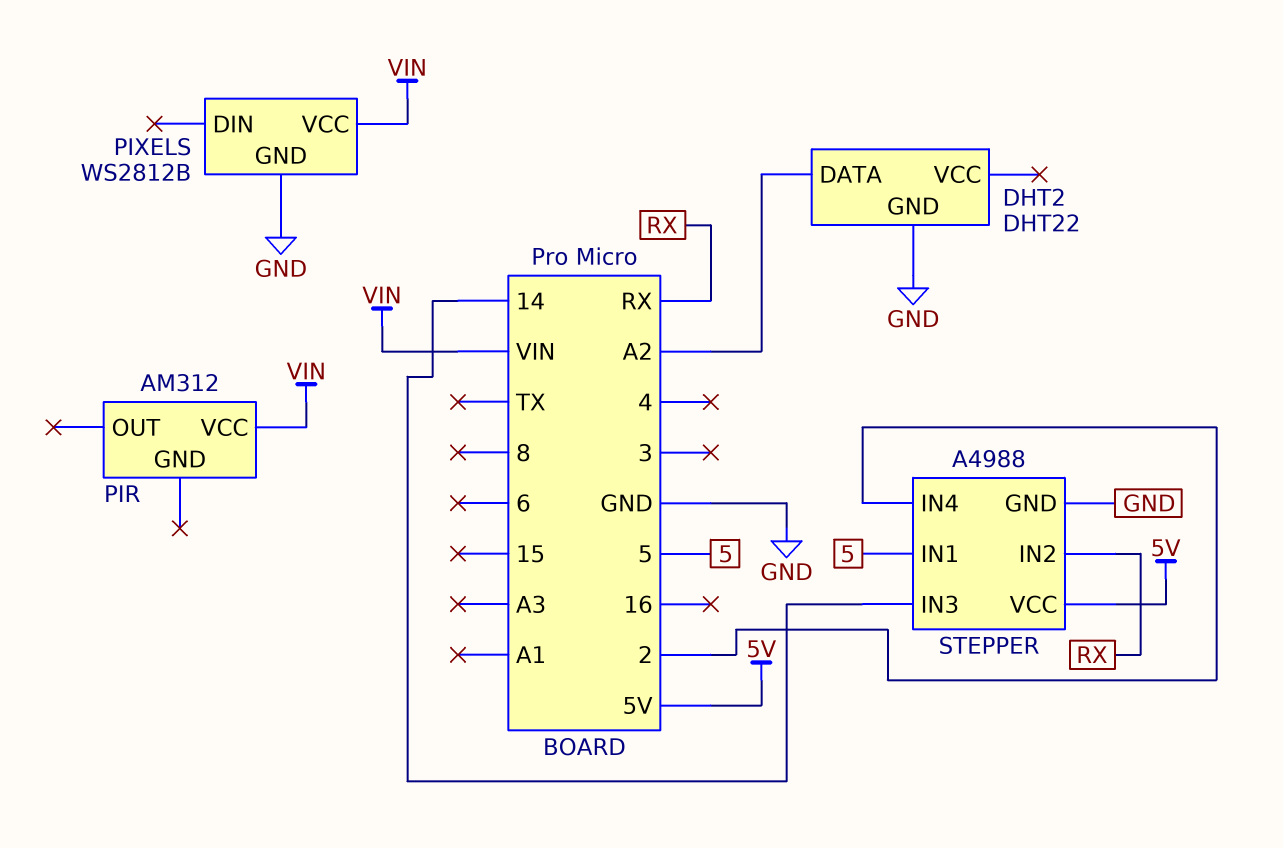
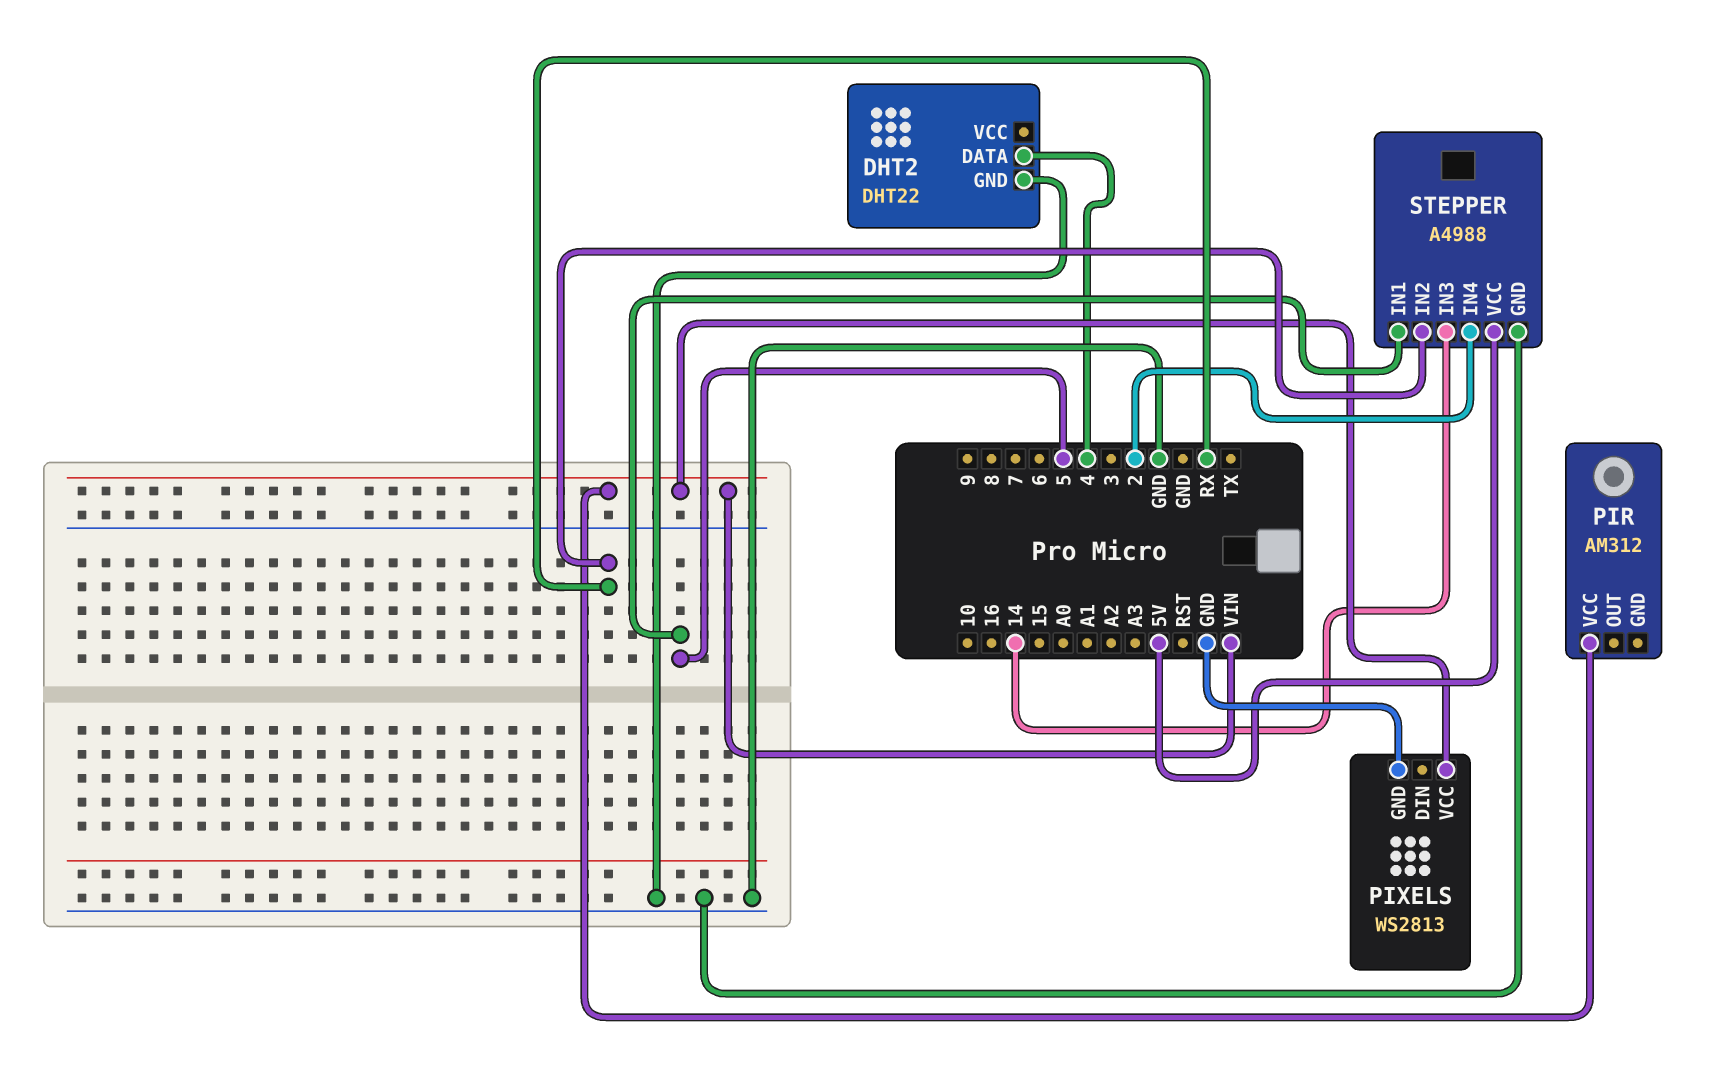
DHT2 pin DATA: A2 -> 4
PIXELS: WS2812B -> WS2813

